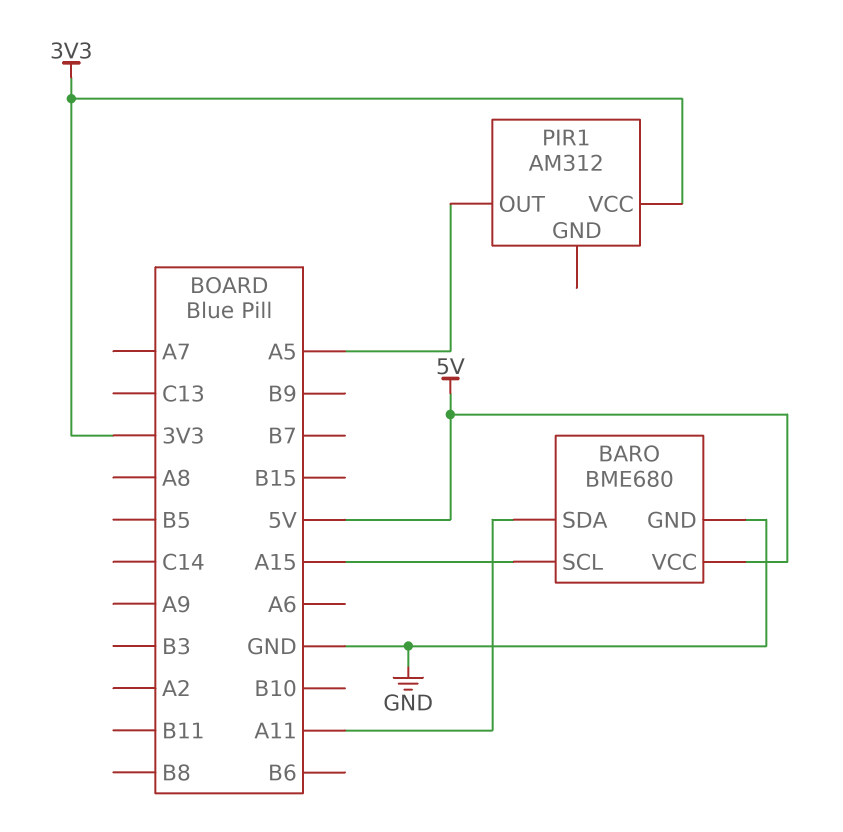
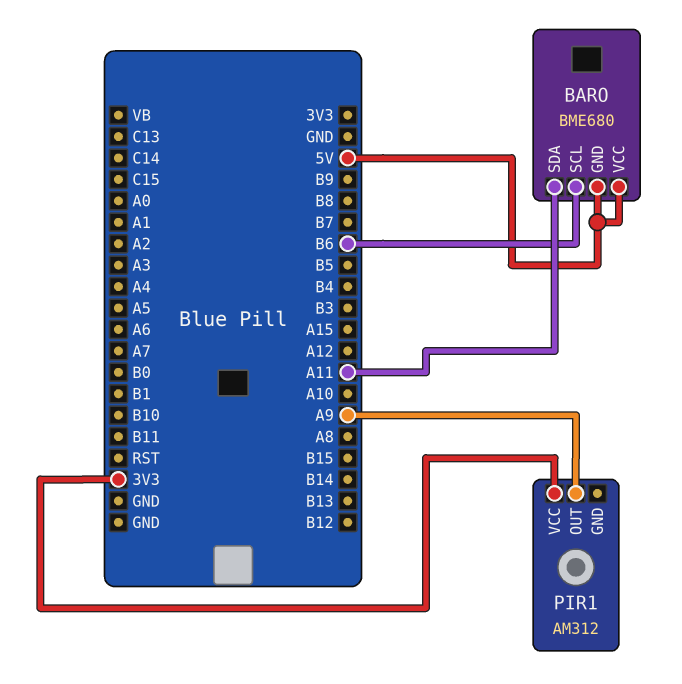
BARO pin GND: GND -> 5V
BARO pin SCL: A15 -> B6
PIR1 pin OUT: A5 -> A9

